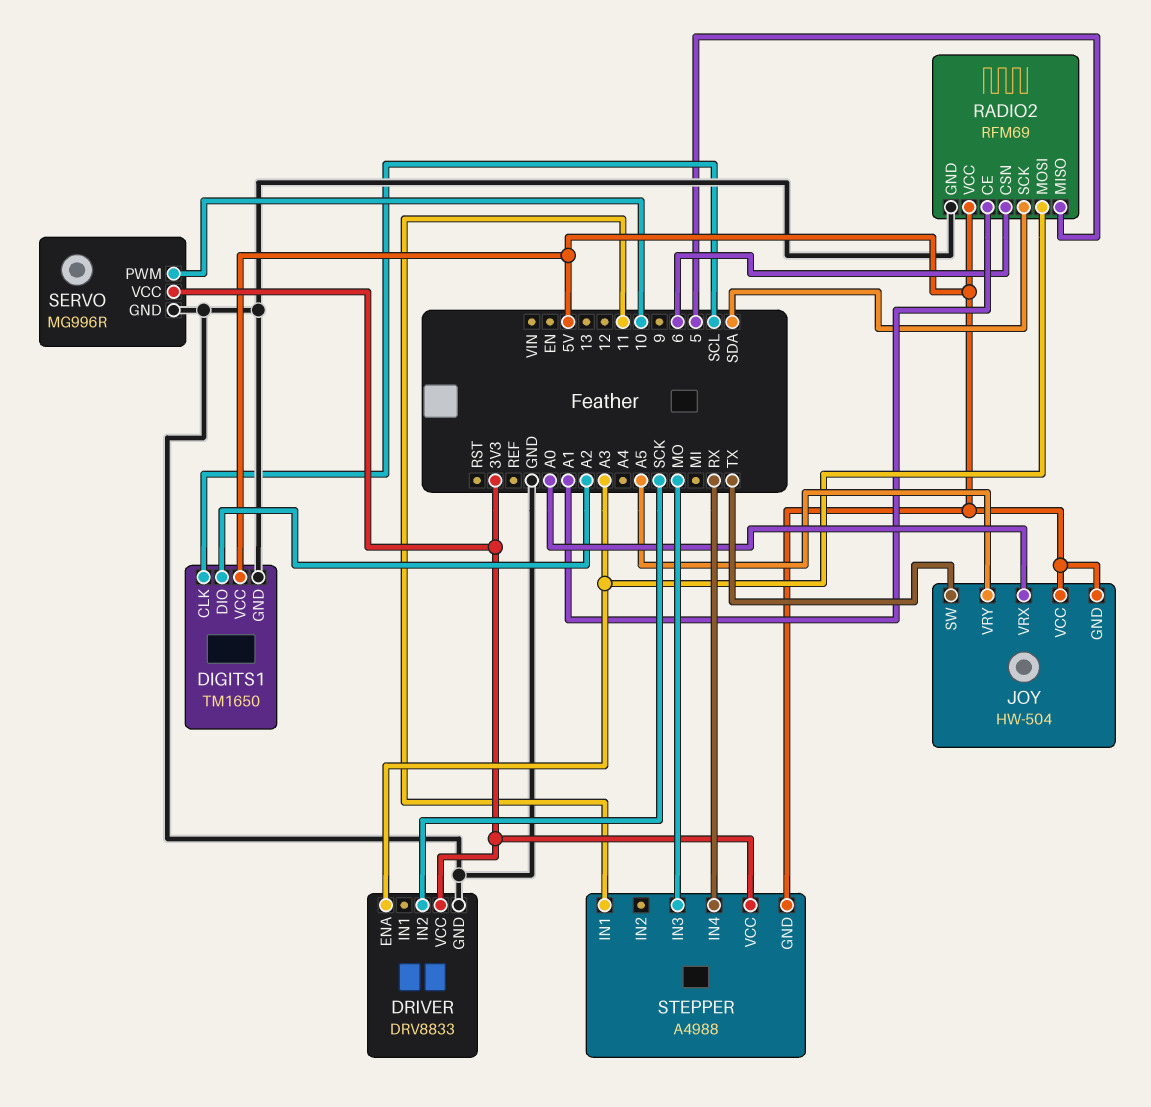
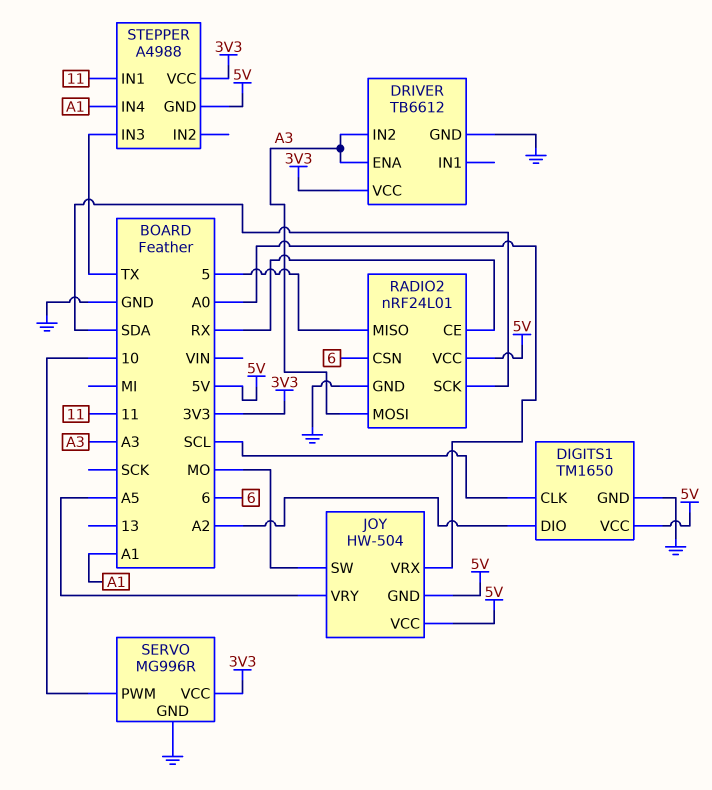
DRIVER: DRV8833 -> TB6612
DRIVER pin IN2: SCK -> A3
JOY pin SW: TX -> MO
RADIO2: RFM69 -> nRF24L01
RADIO2 pin CE: A1 -> RX
STEPPER pin IN3: MO -> TX
STEPPER pin IN4: RX -> A1

